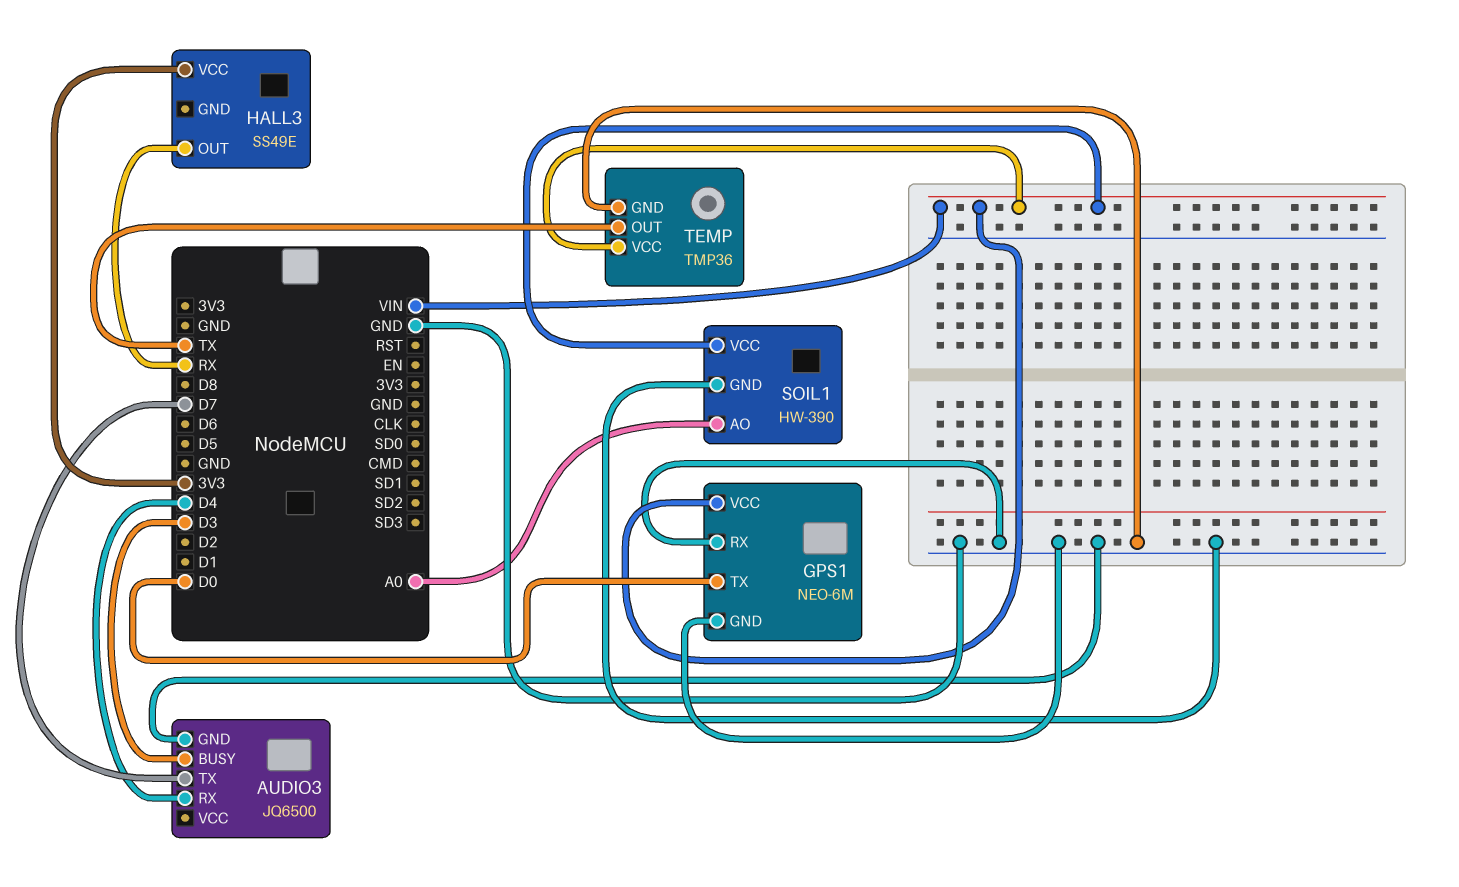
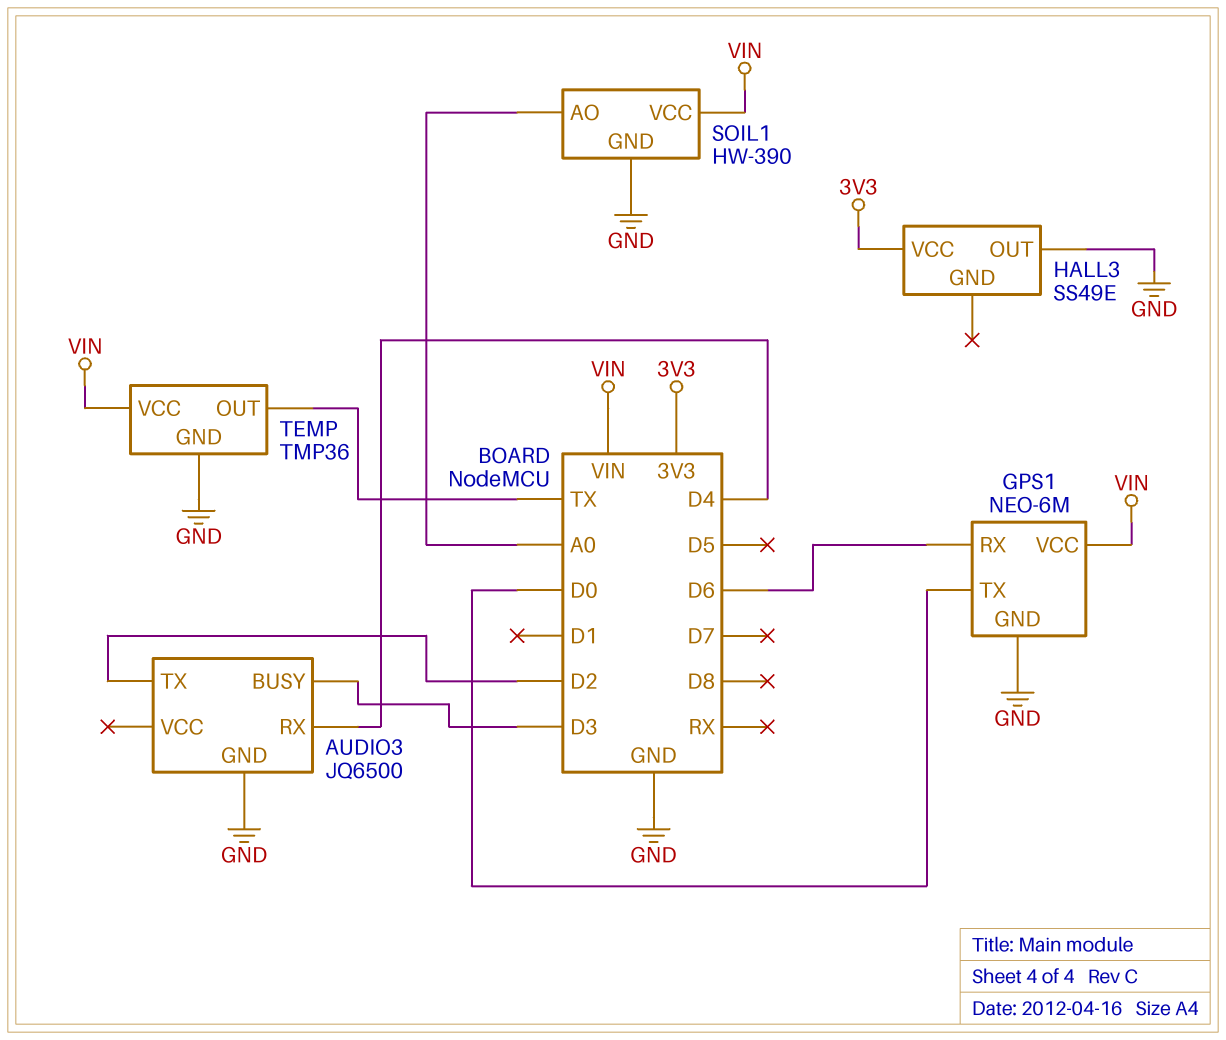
AUDIO3 pin TX: D7 -> D2
GPS1 pin RX: GND -> D6
HALL3 pin OUT: RX -> GND

